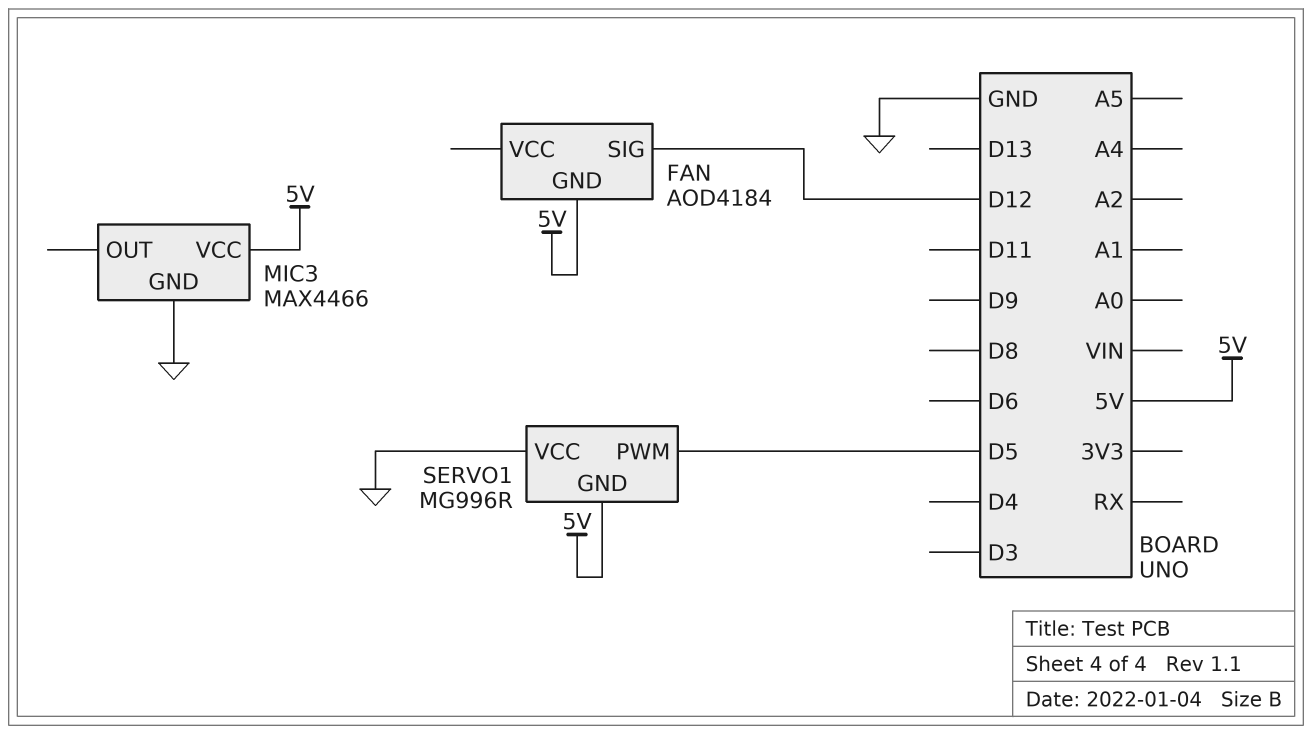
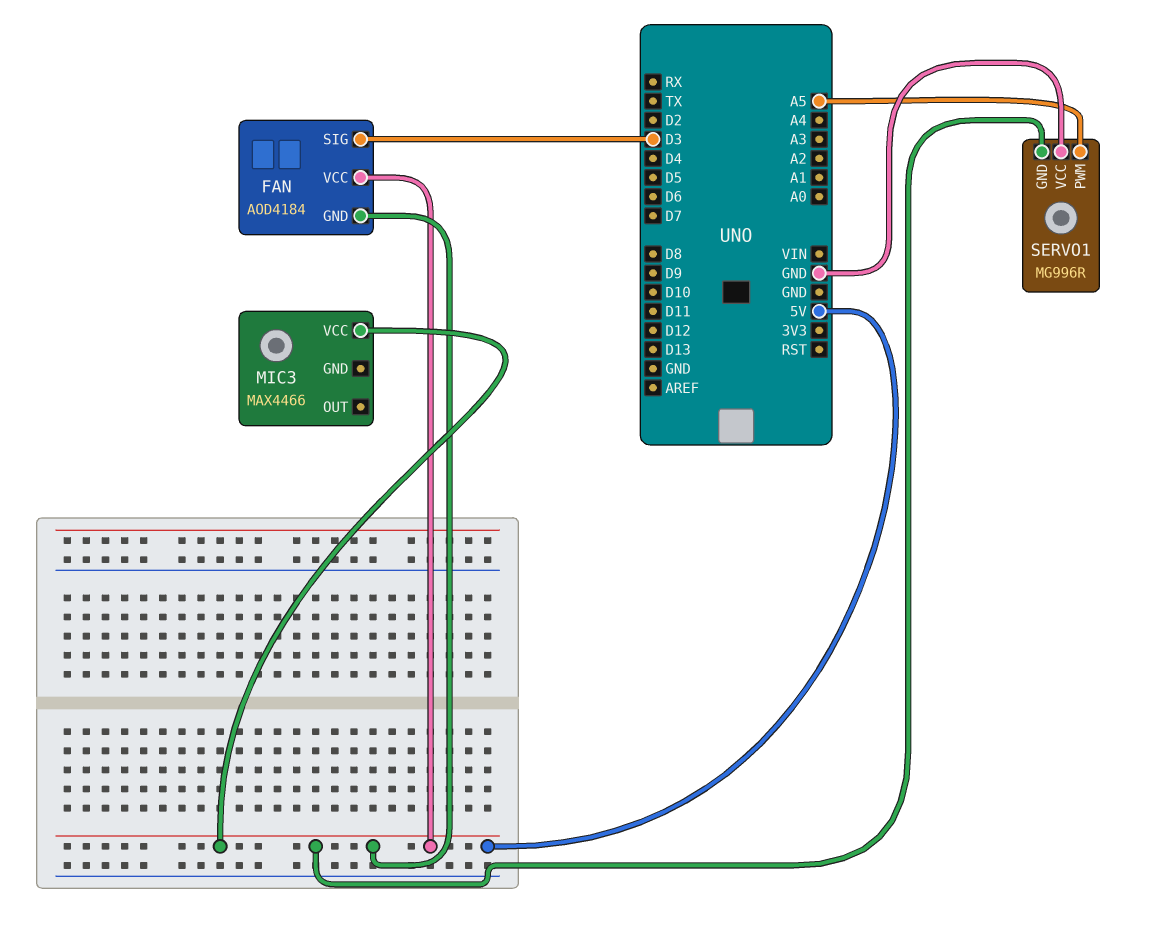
FAN pin SIG: D12 -> D3
FAN pin VCC: none -> 5V
MIC3 pin GND: GND -> none
SERVO1 pin PWM: D5 -> A5

